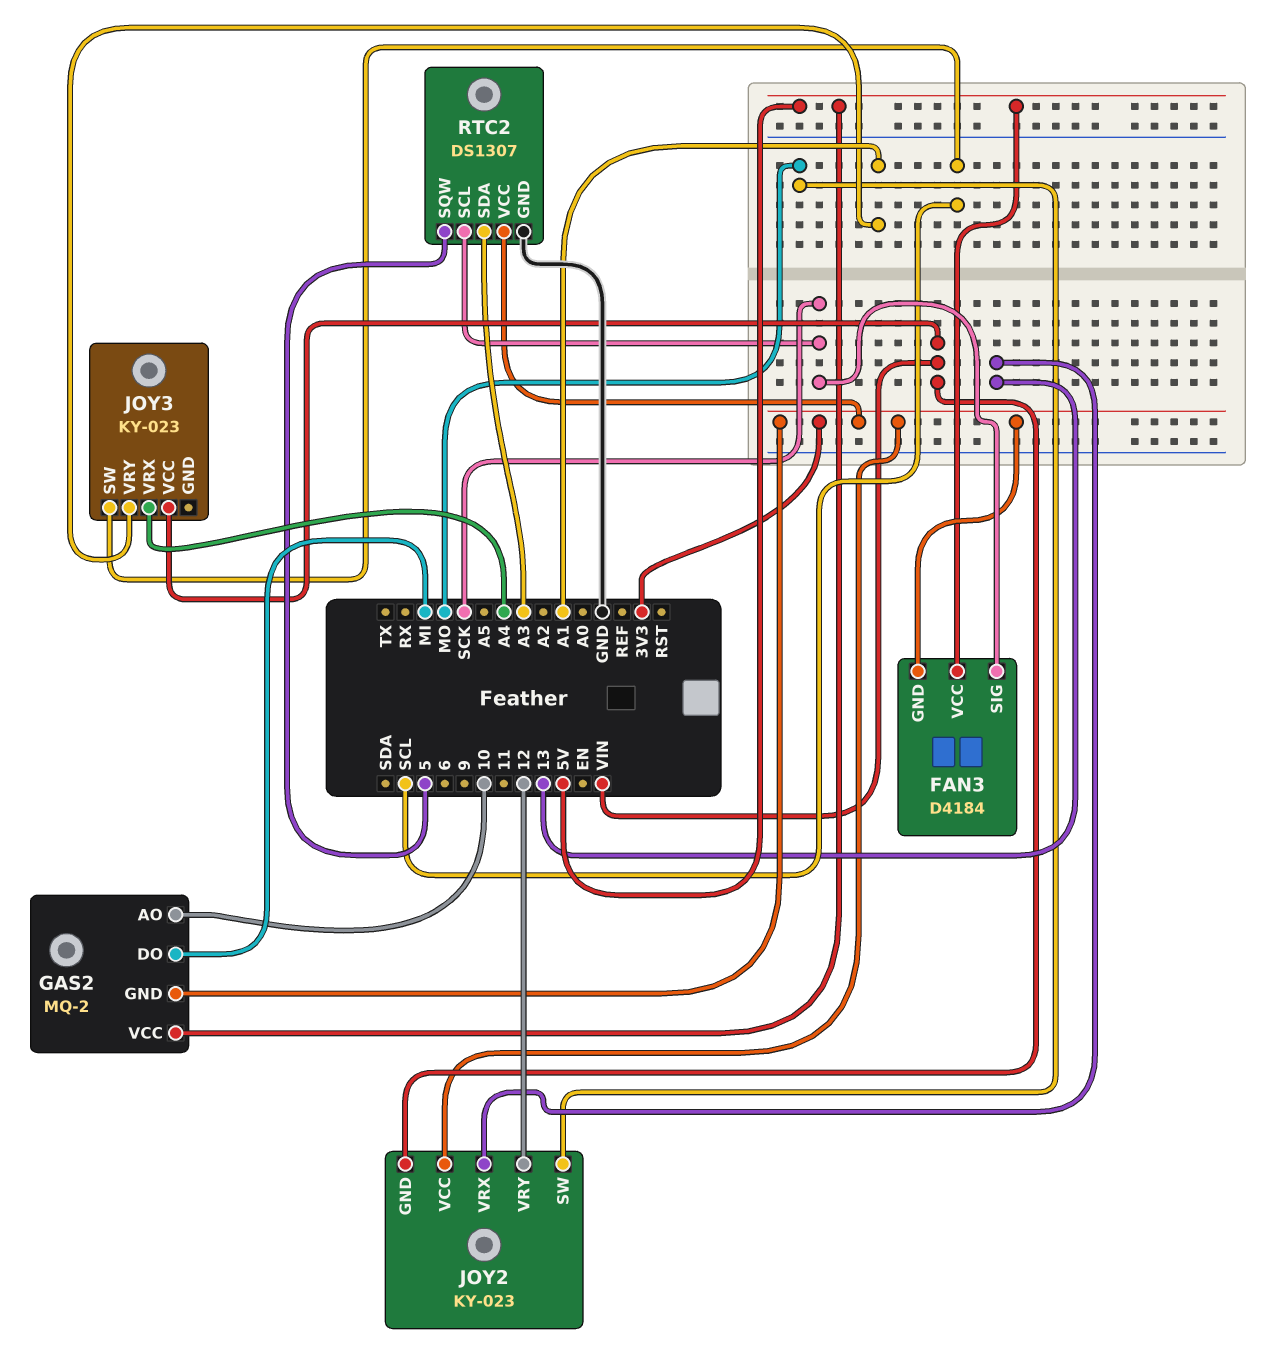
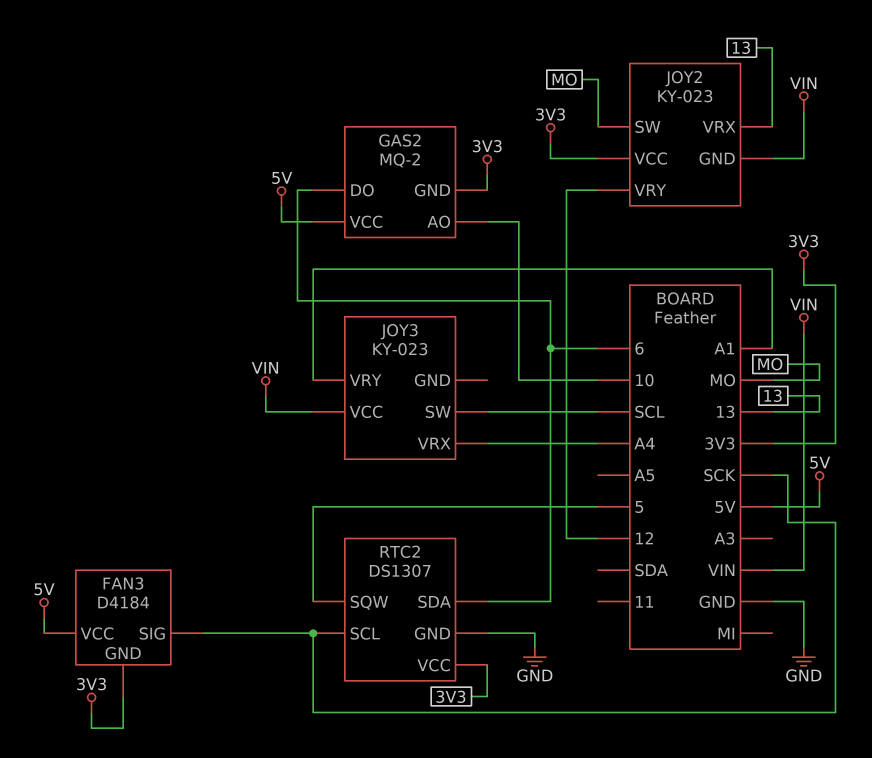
GAS2 pin DO: MI -> 6
RTC2 pin SDA: A3 -> 6

